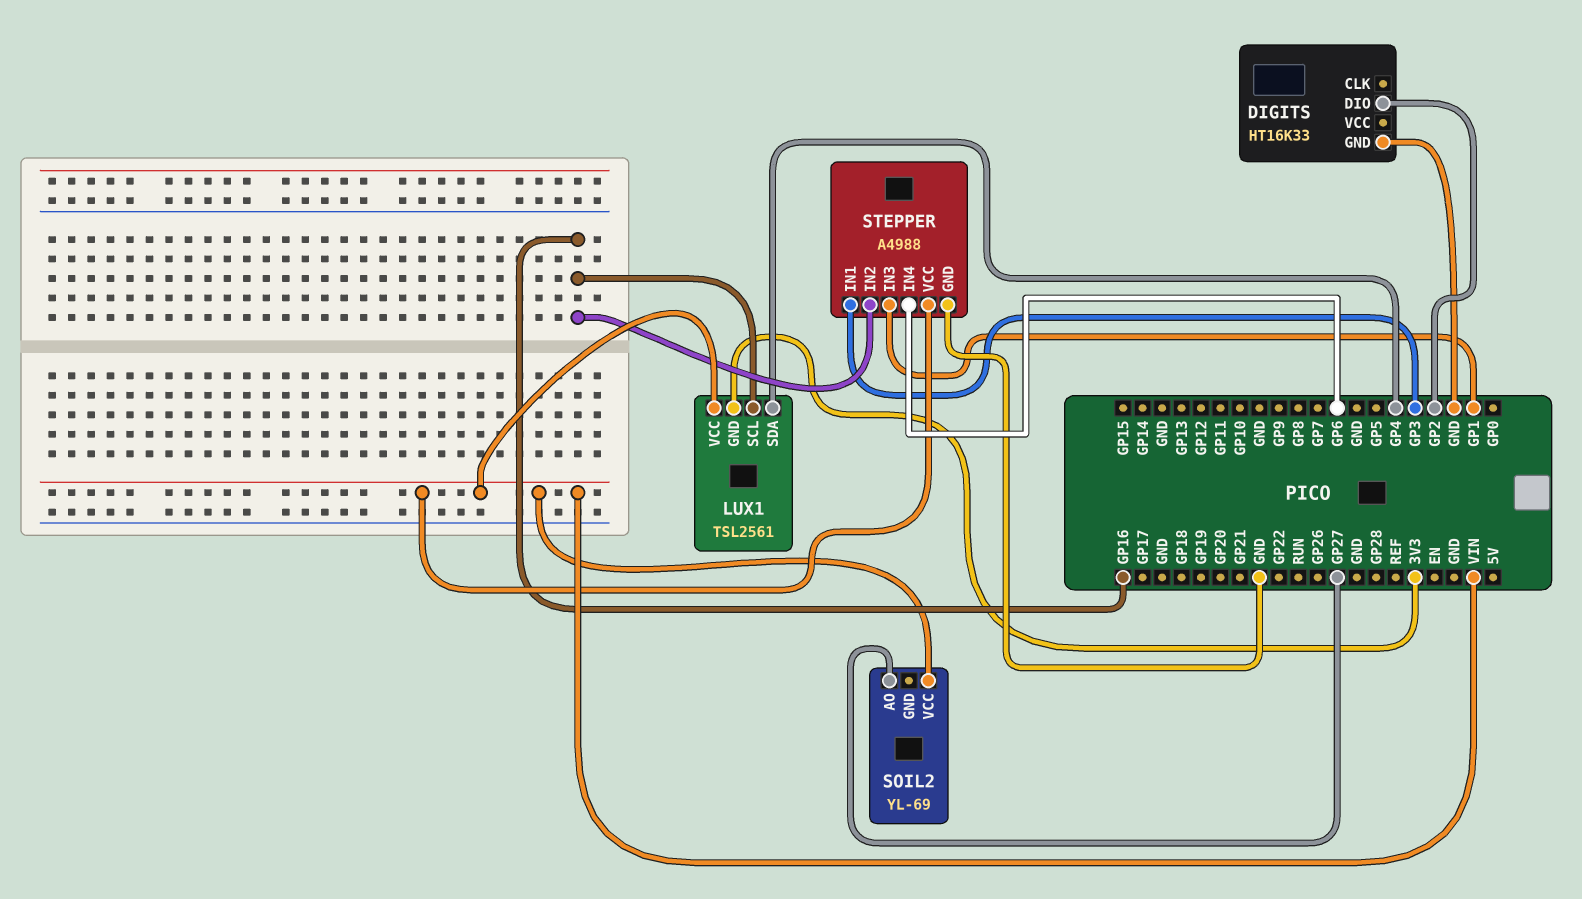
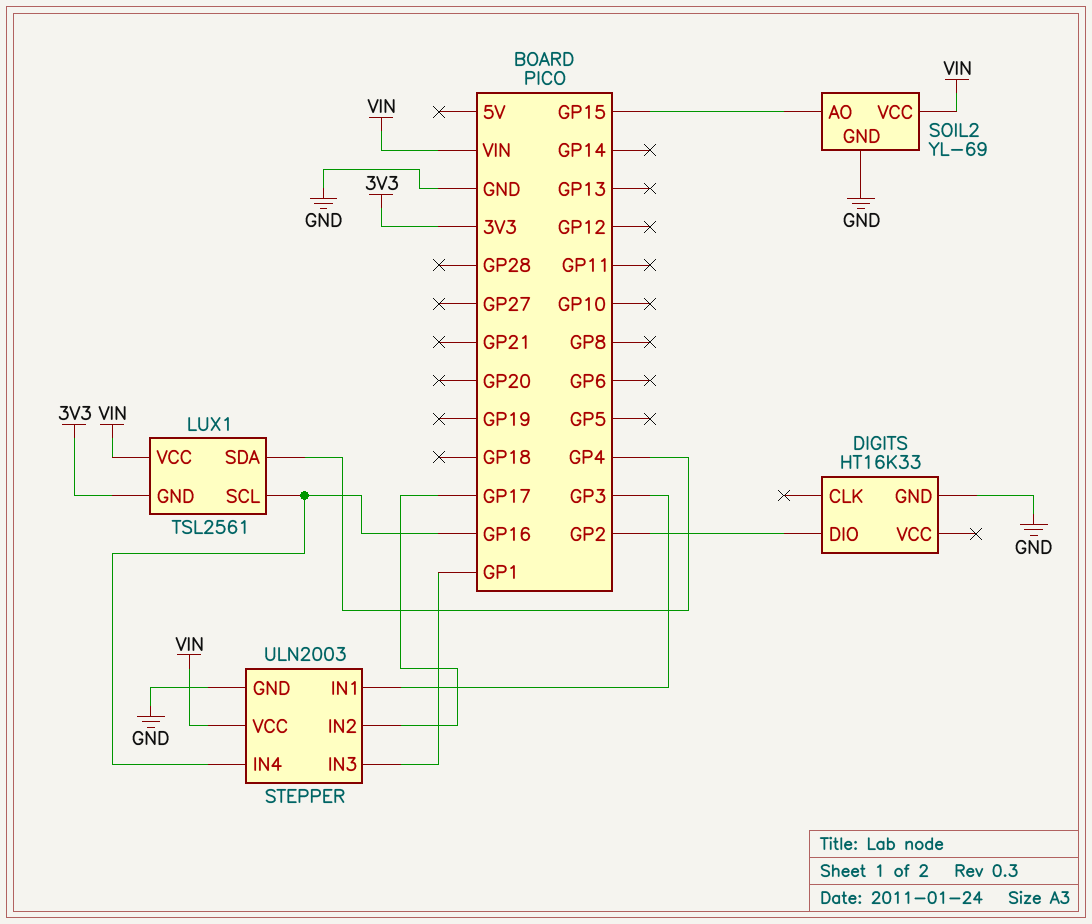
SOIL2 pin AO: GP27 -> GP15
SOIL2 pin GND: none -> GND
STEPPER: A4988 -> ULN2003
STEPPER pin IN2: GP16 -> GP17
STEPPER pin IN4: GP6 -> GP16

